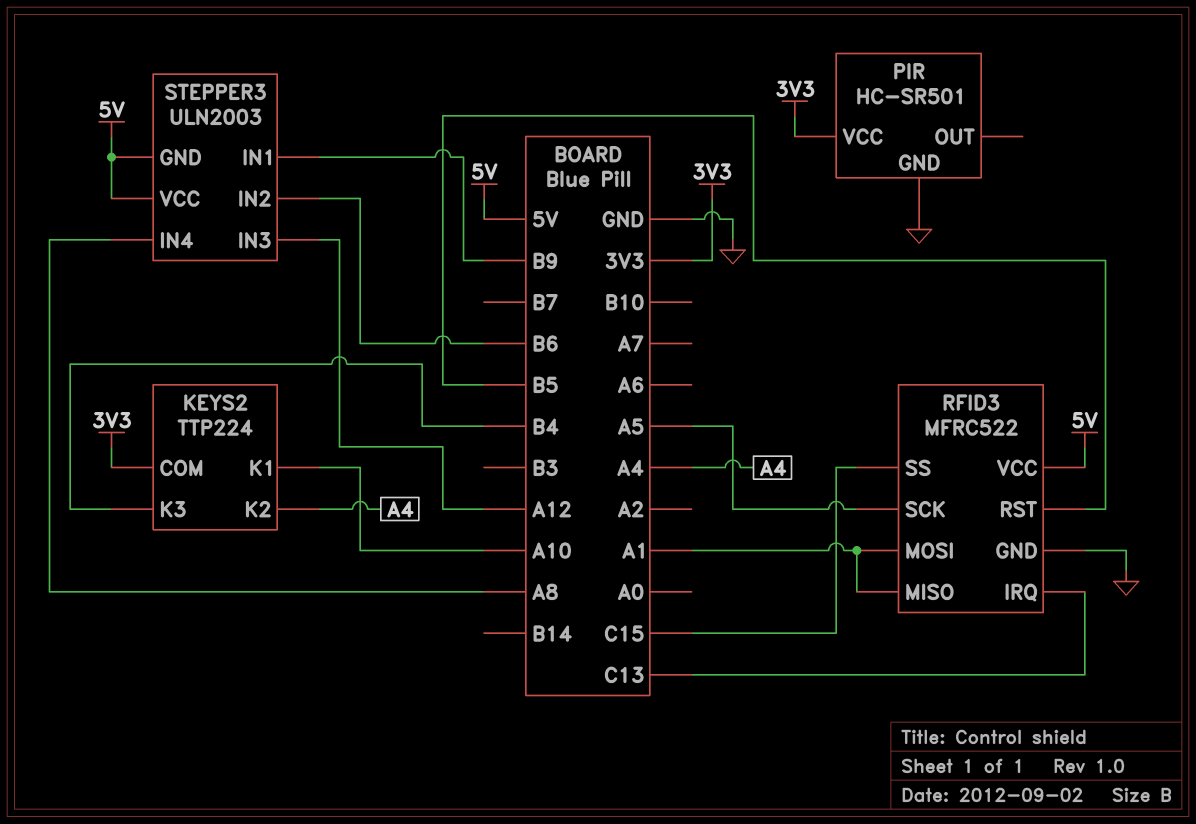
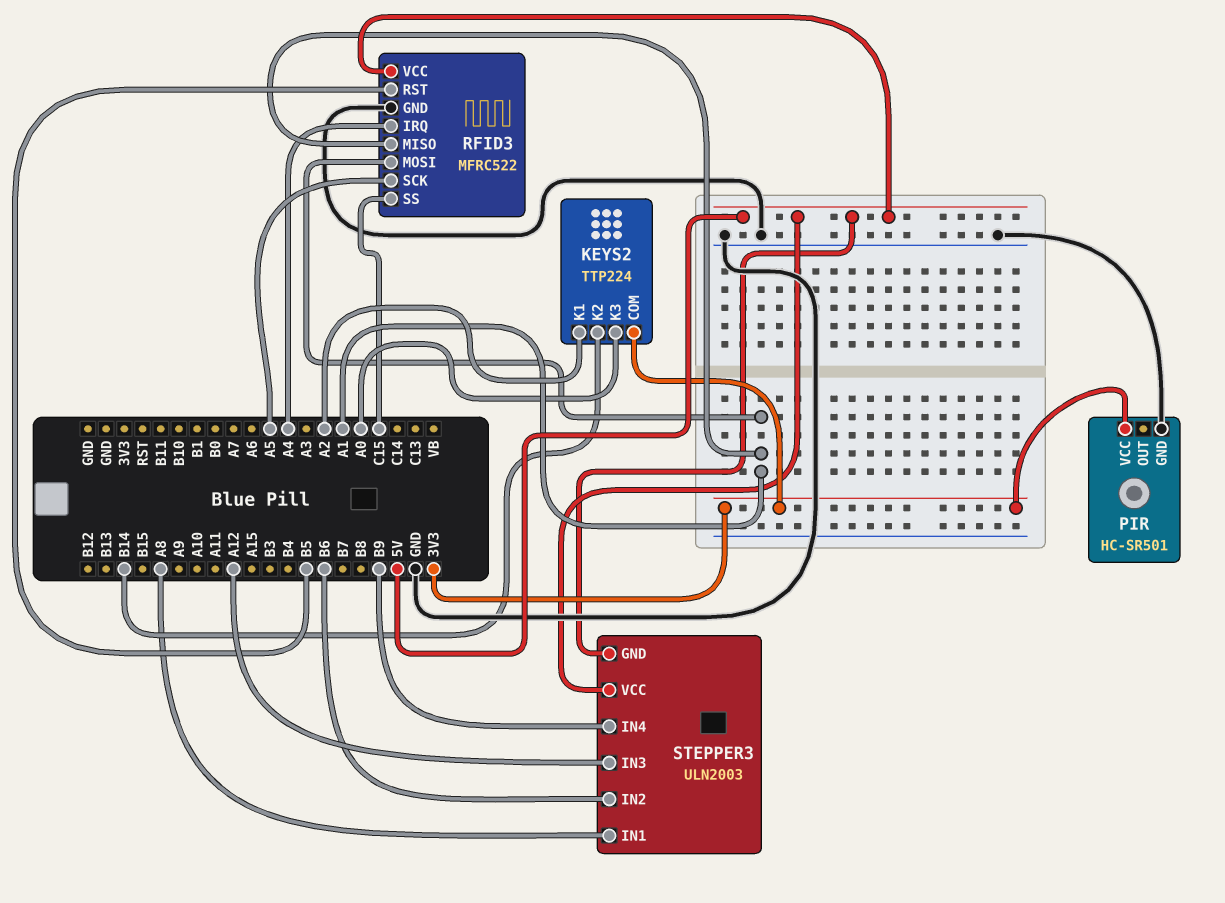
KEYS2 pin K1: A10 -> A2
KEYS2 pin K2: A4 -> B14
KEYS2 pin K3: B4 -> A0
RFID3 pin IRQ: C13 -> A4
STEPPER3 pin IN1: B9 -> A8
STEPPER3 pin IN4: A8 -> B9

